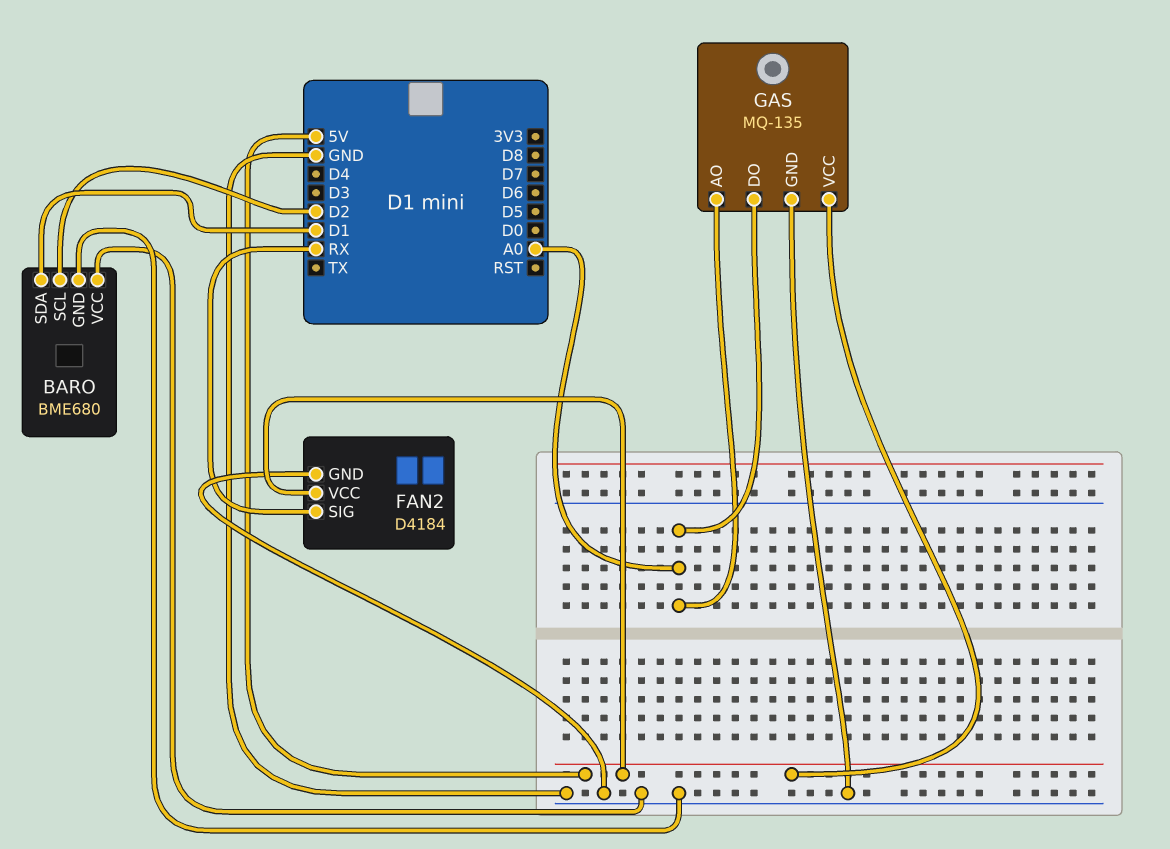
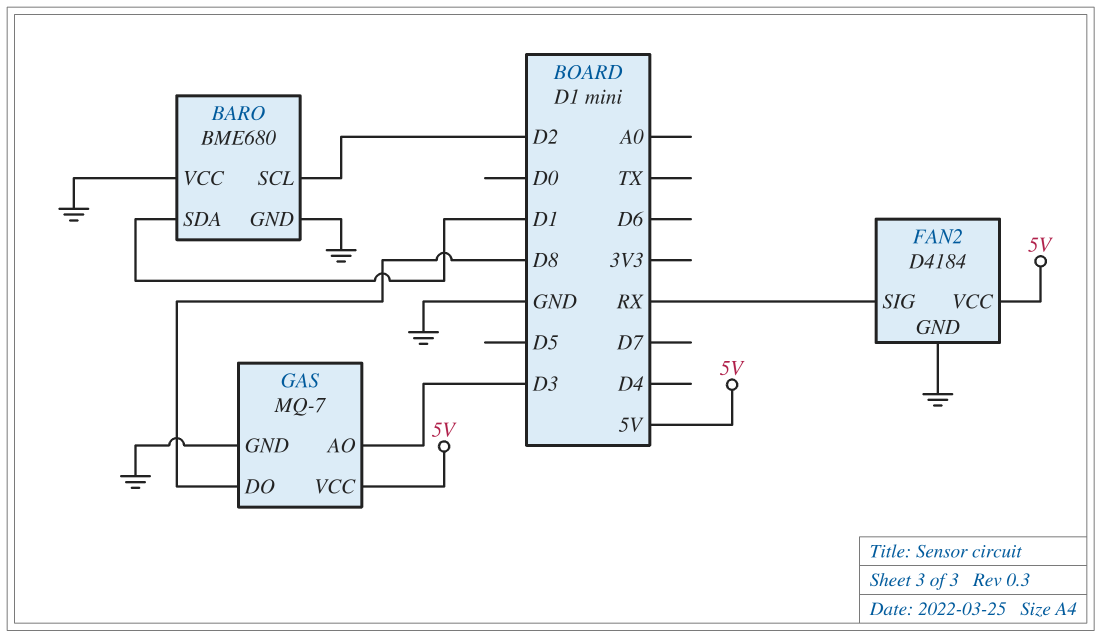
GAS: MQ-135 -> MQ-7
GAS pin AO: A0 -> D3
GAS pin DO: A0 -> D8

